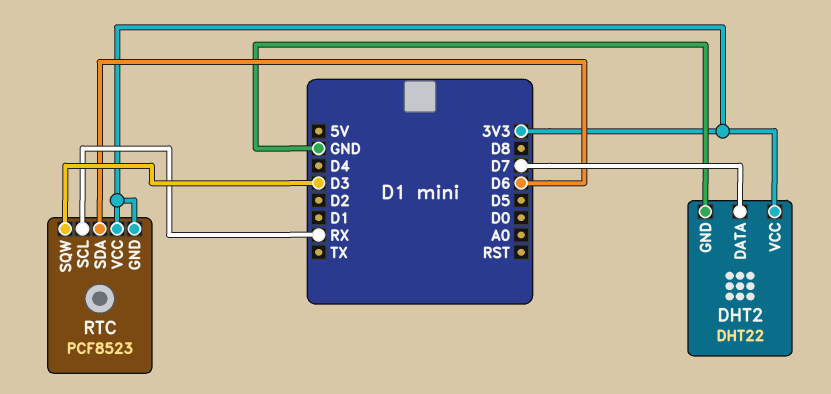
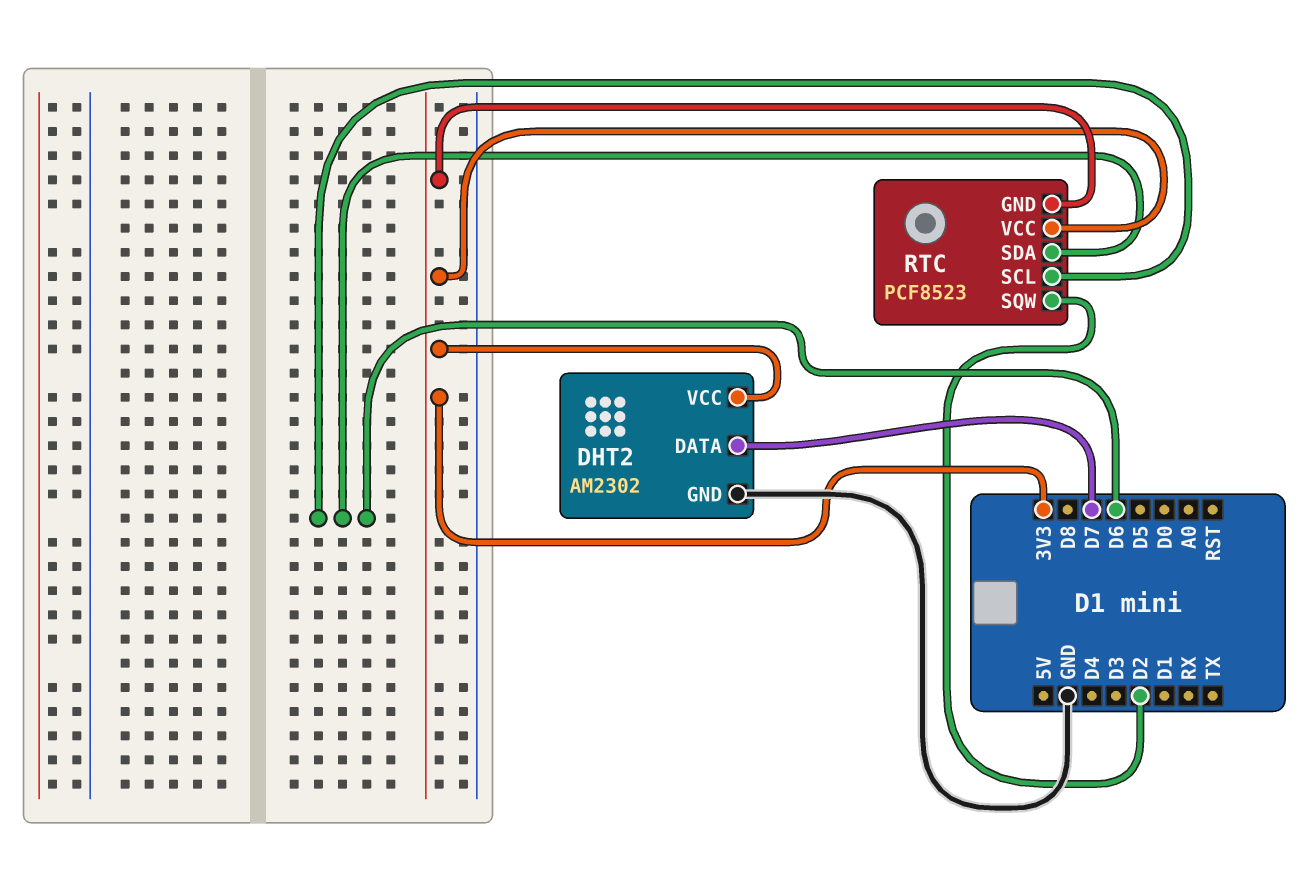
DHT2: DHT22 -> AM2302
RTC pin SCL: RX -> D6
RTC pin SQW: D3 -> D2

